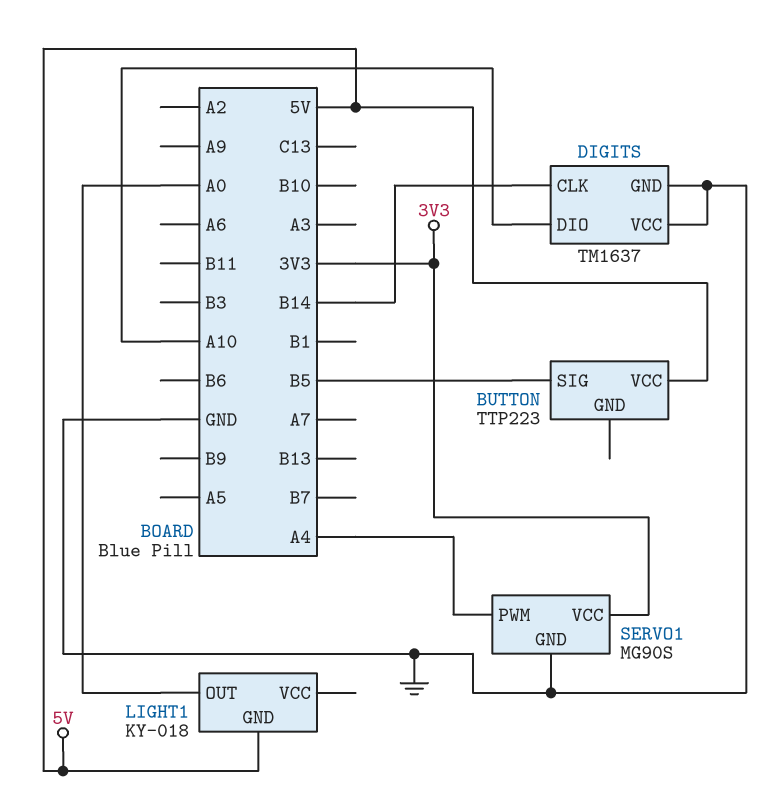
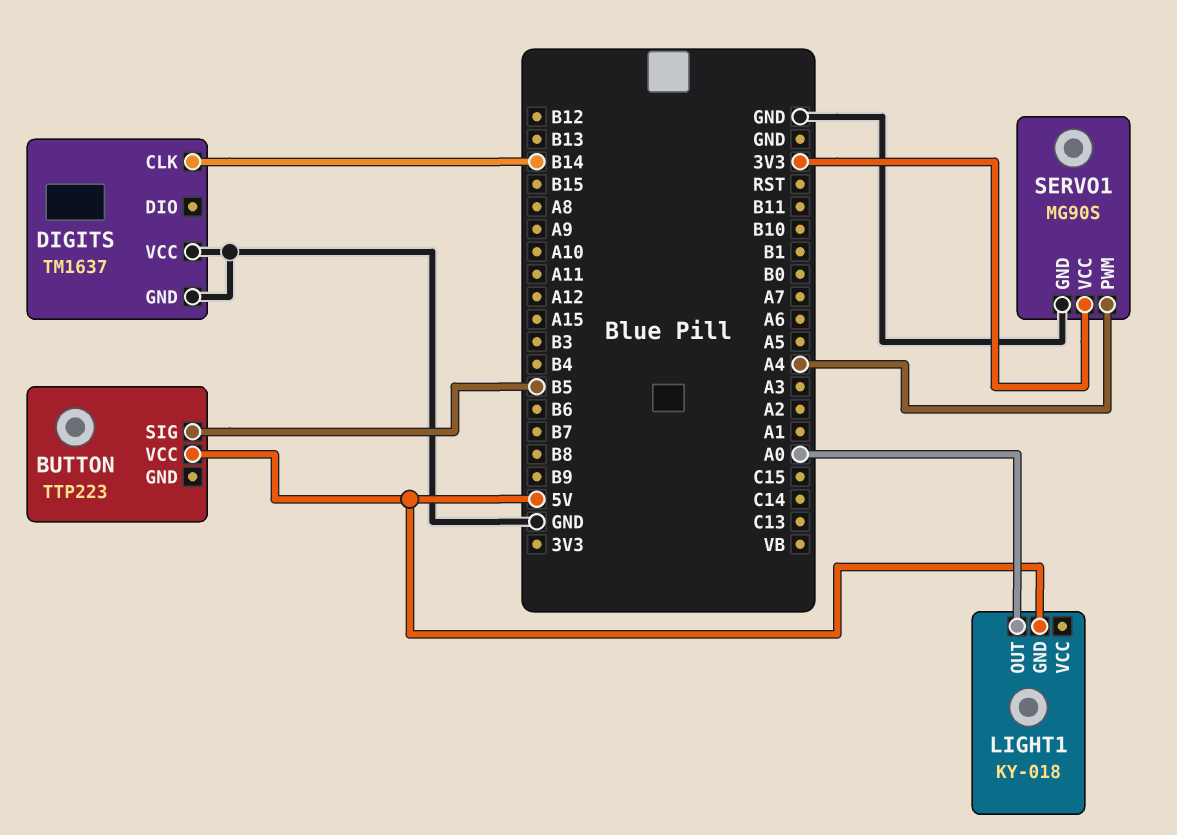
DIGITS pin DIO: A10 -> none

